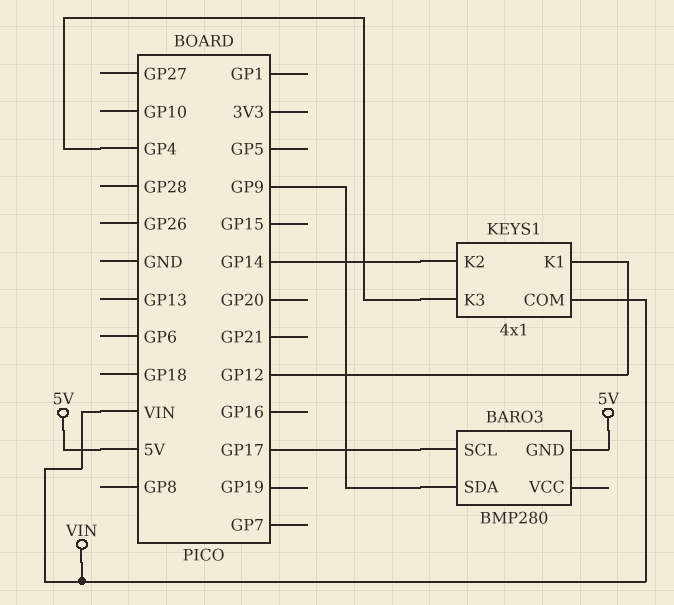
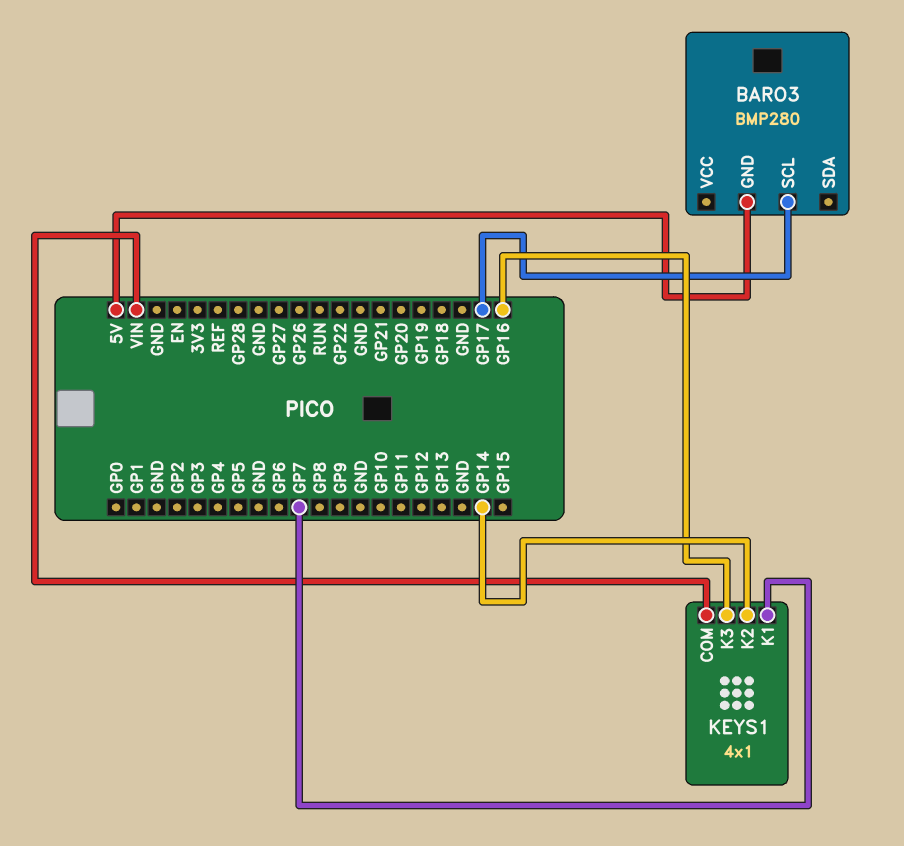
BARO3 pin SDA: GP9 -> none
KEYS1 pin K1: GP12 -> GP7
KEYS1 pin K3: GP4 -> GP16

